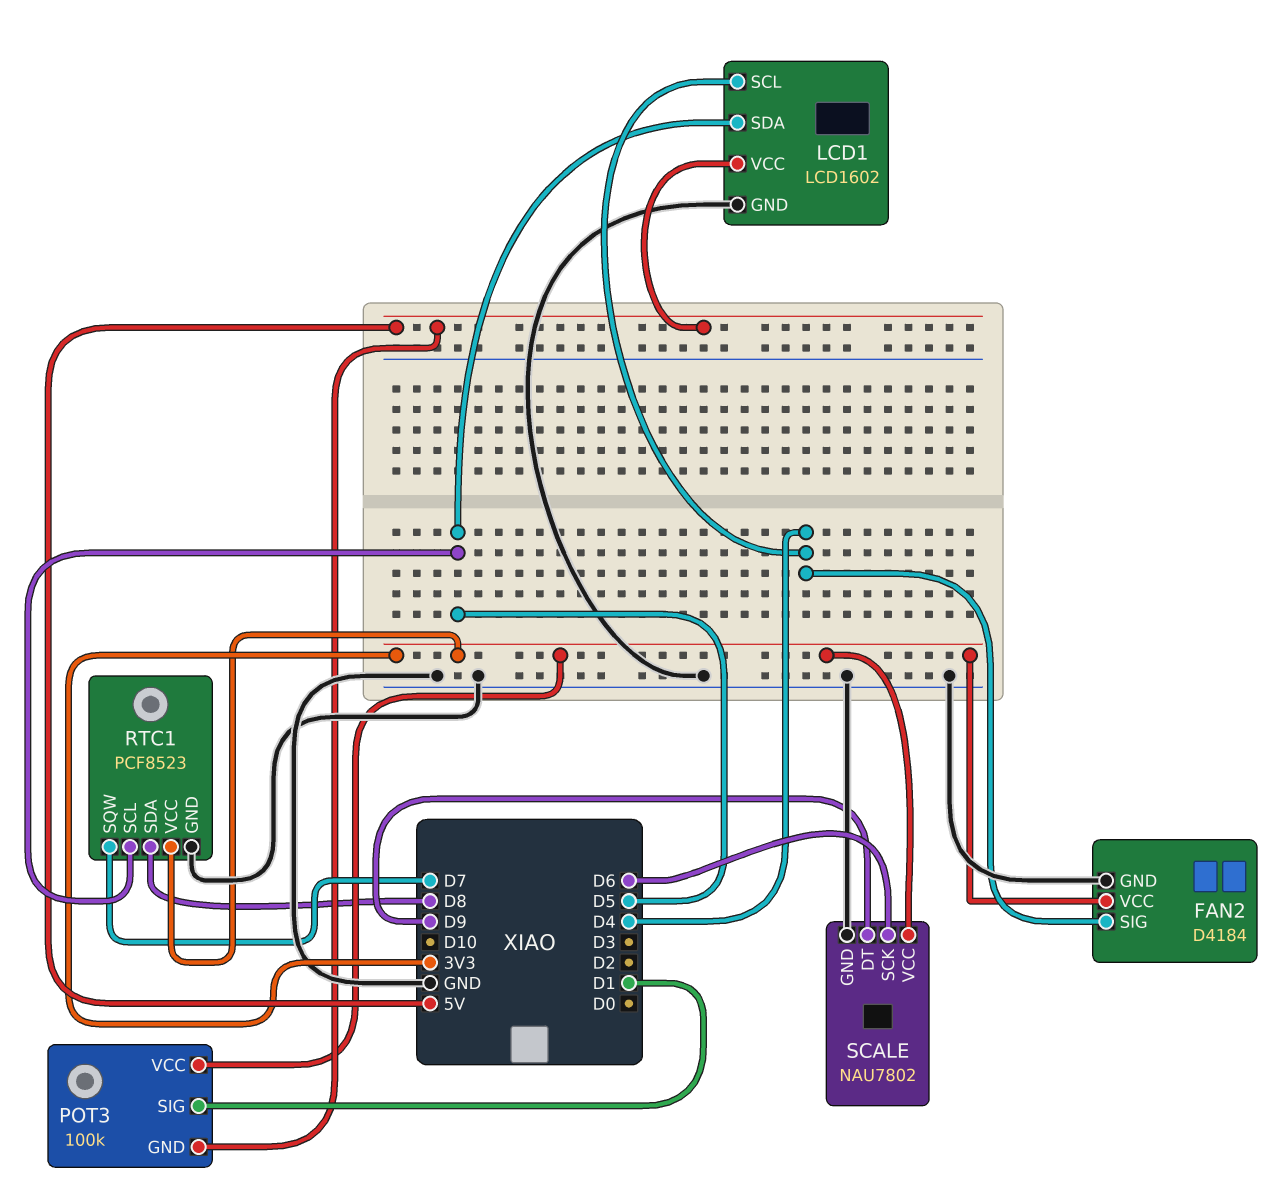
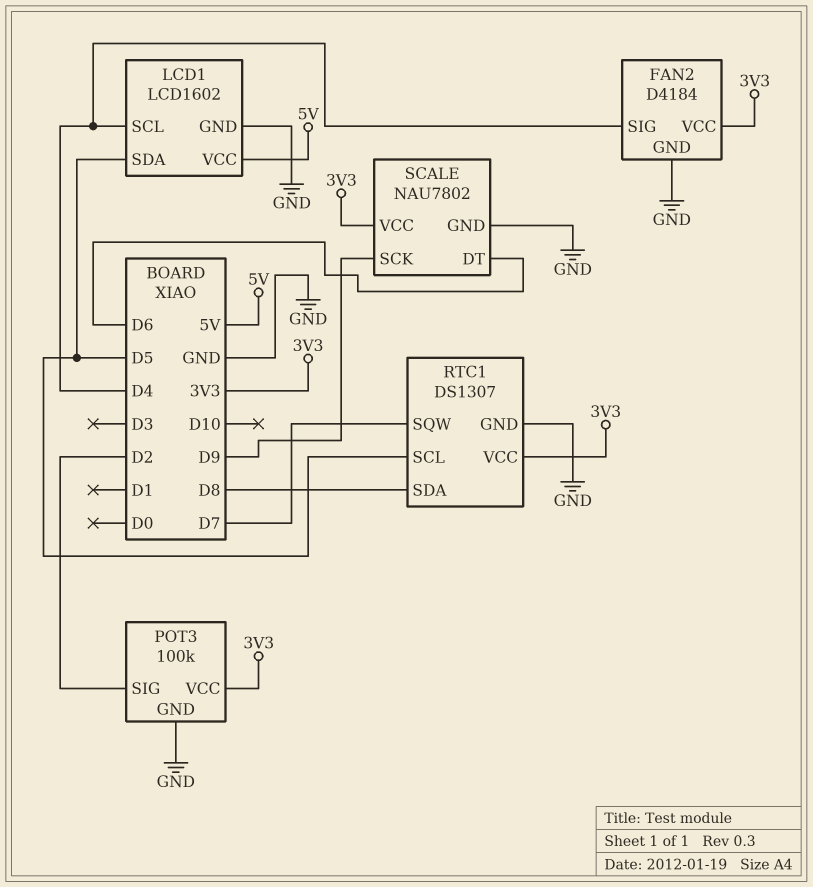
POT3 pin GND: 5V -> GND
POT3 pin SIG: D1 -> D2
RTC1: PCF8523 -> DS1307
SCALE pin DT: D9 -> D6
SCALE pin SCK: D6 -> D9

